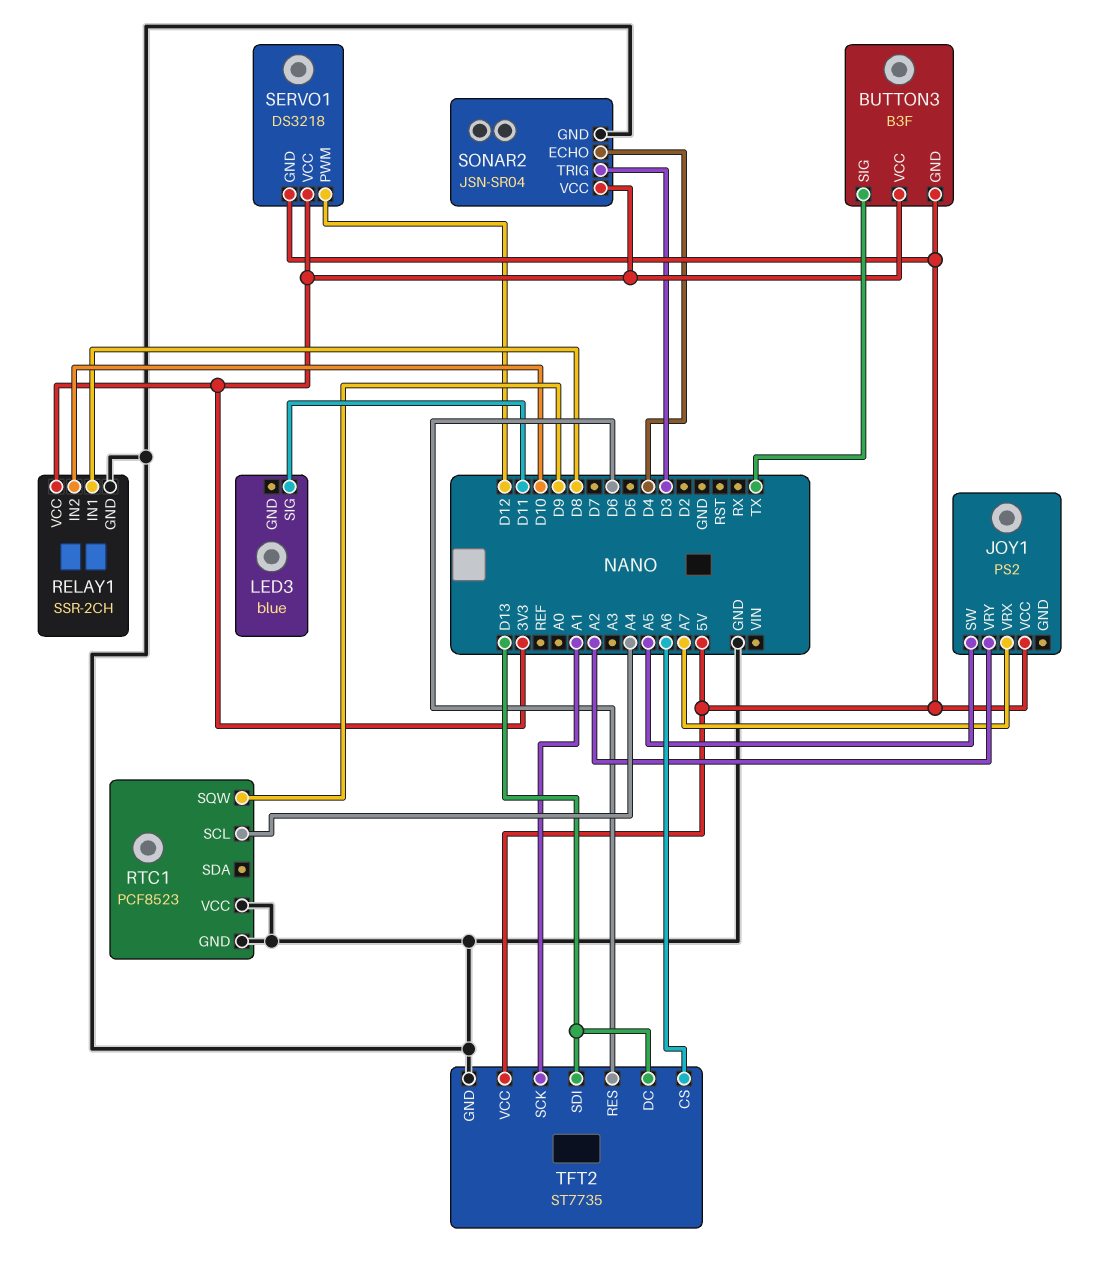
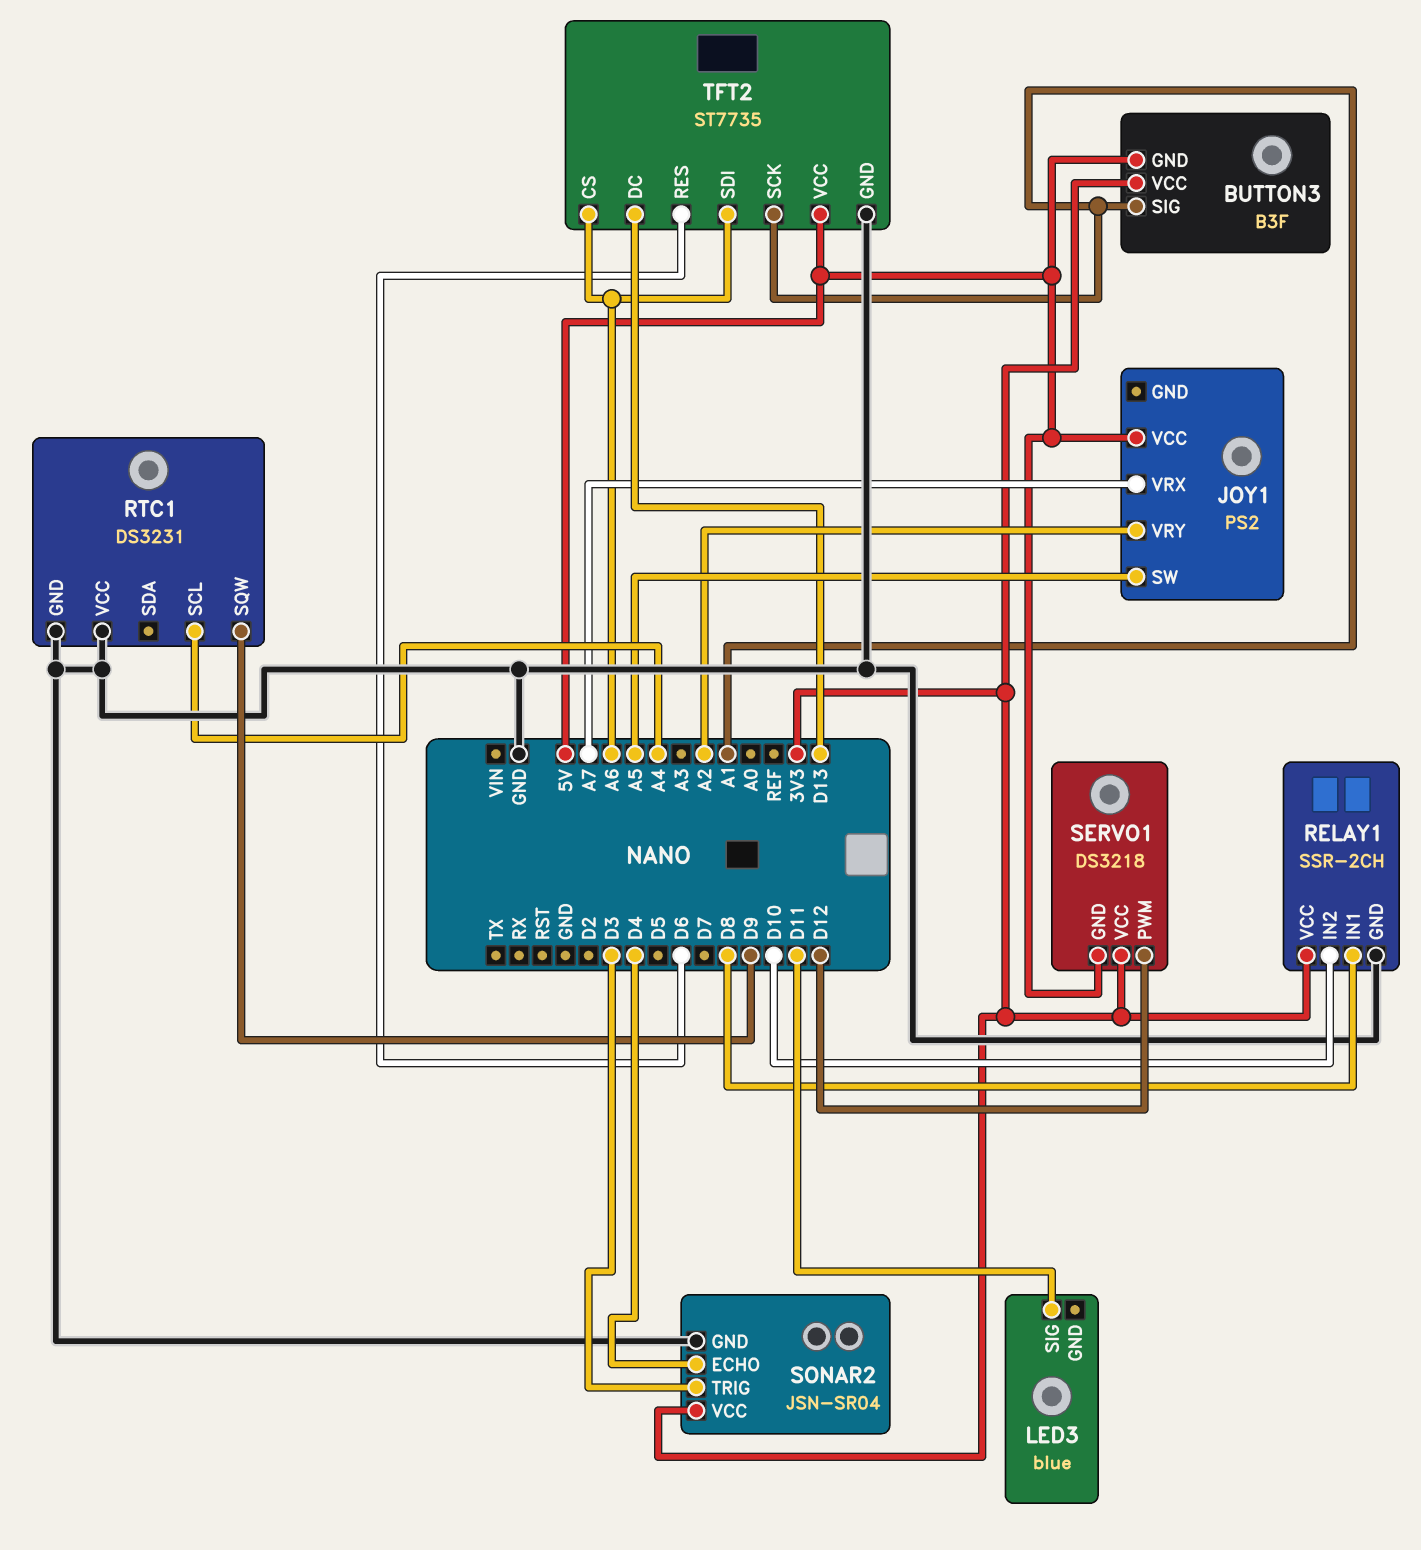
BUTTON3 pin SIG: TX -> A1
RTC1: PCF8523 -> DS3231
TFT2 pin SDI: D13 -> A6

